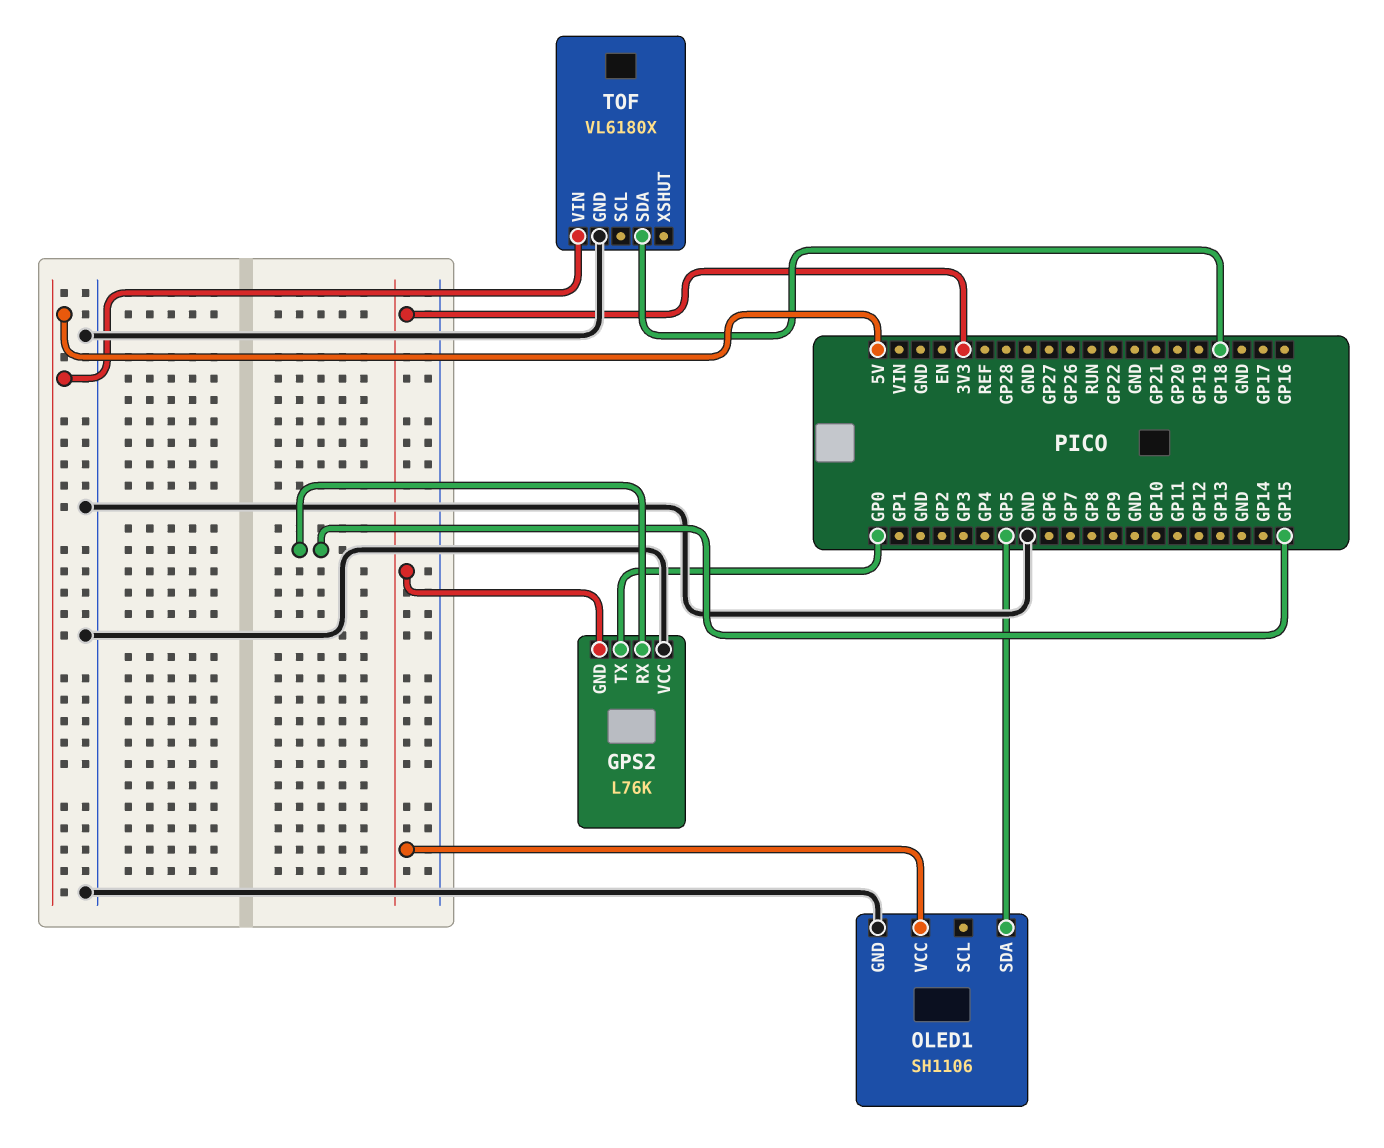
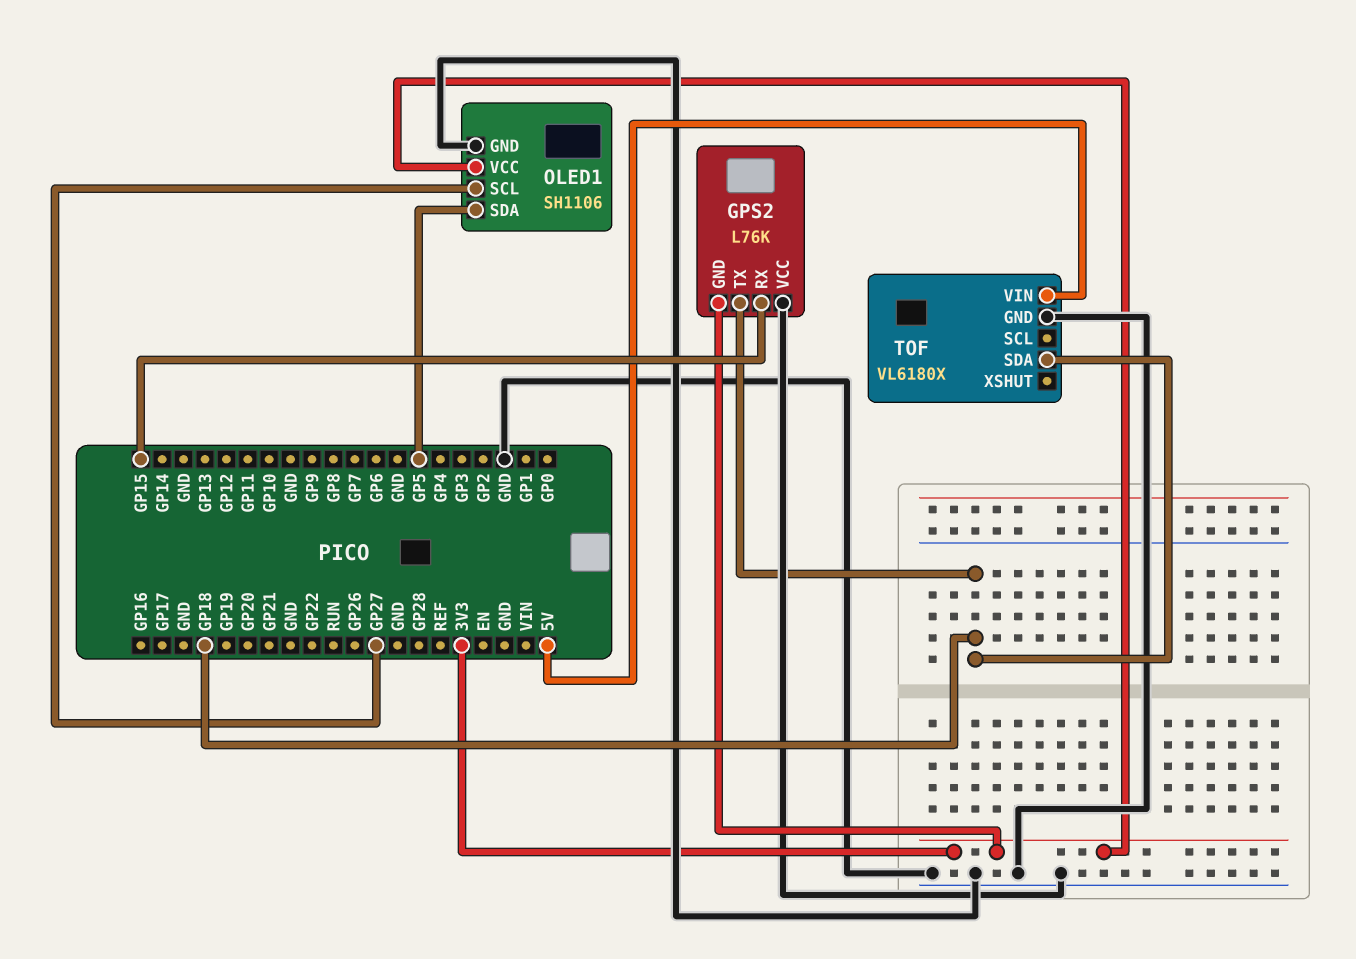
GPS2 pin TX: GP0 -> GP18
OLED1 pin SCL: none -> GP27

